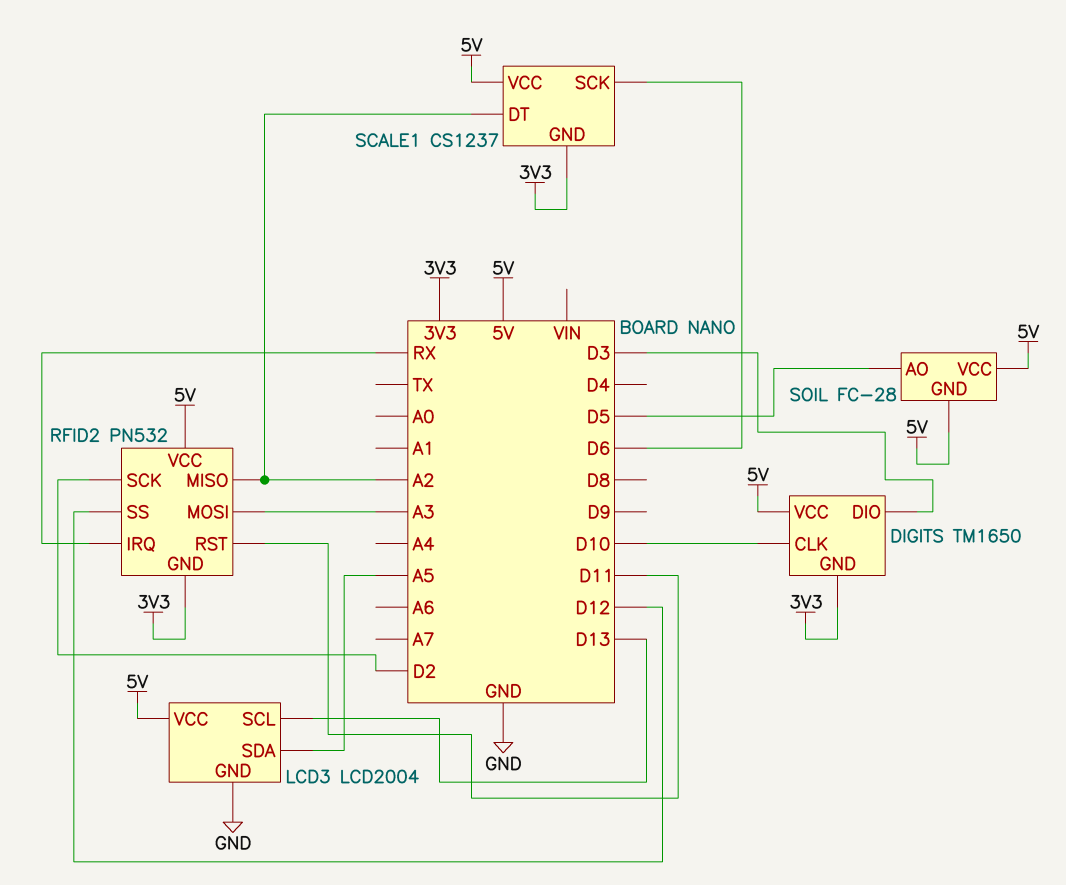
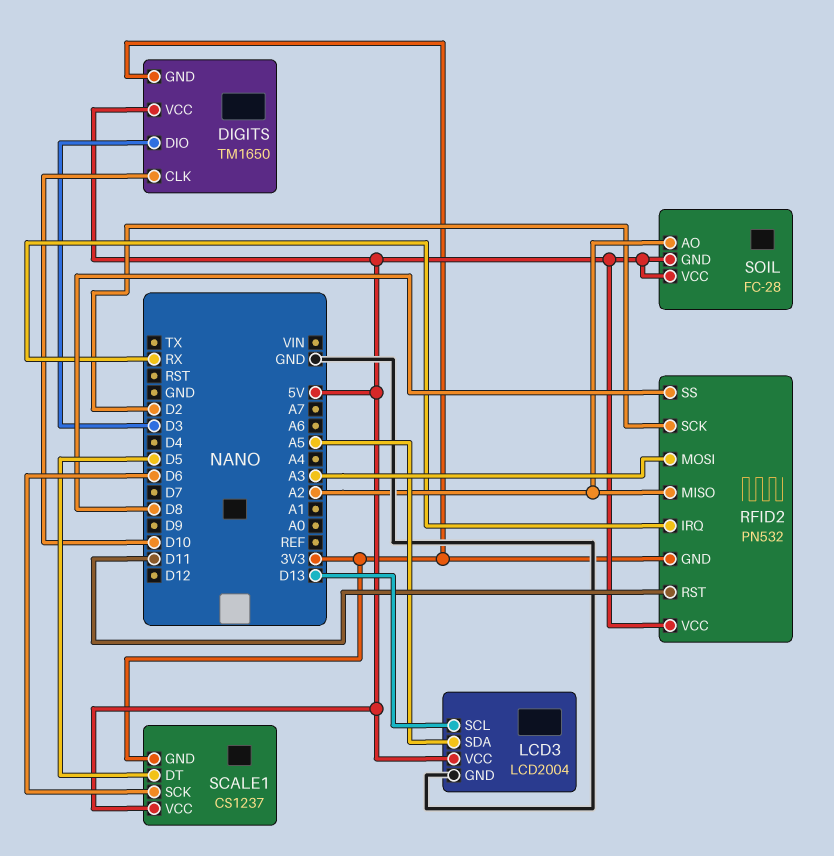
RFID2 pin SS: D12 -> D8
SCALE1 pin DT: A2 -> D5
SOIL pin AO: D5 -> A2

